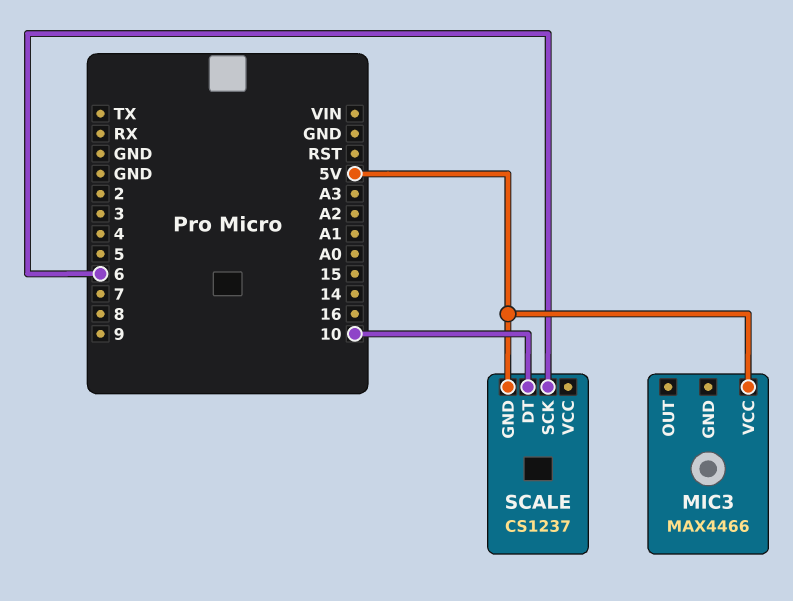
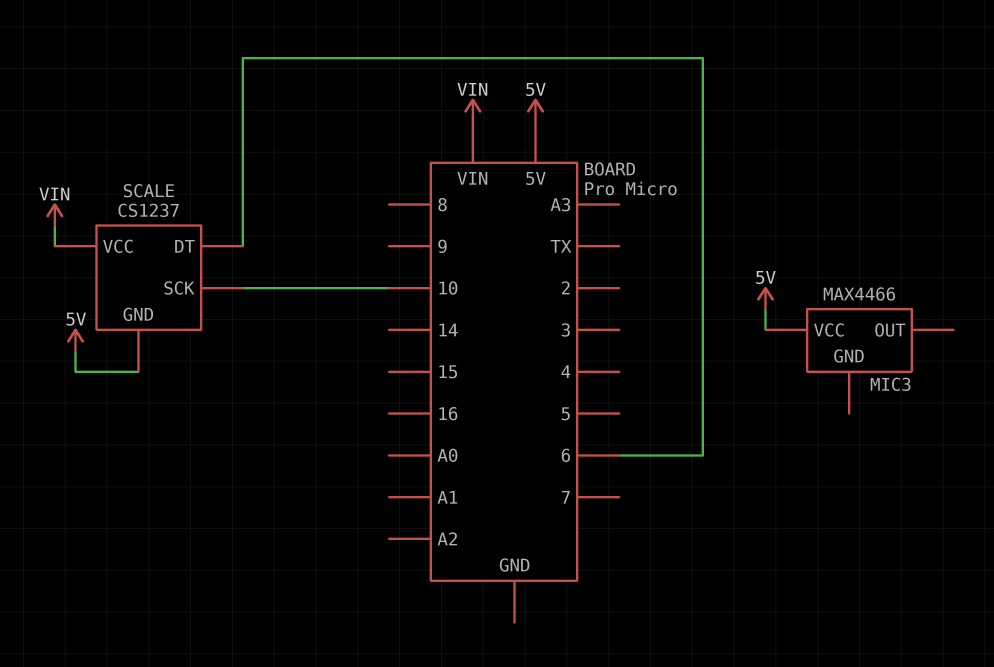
SCALE pin DT: 10 -> 6
SCALE pin SCK: 6 -> 10
SCALE pin VCC: none -> VIN

